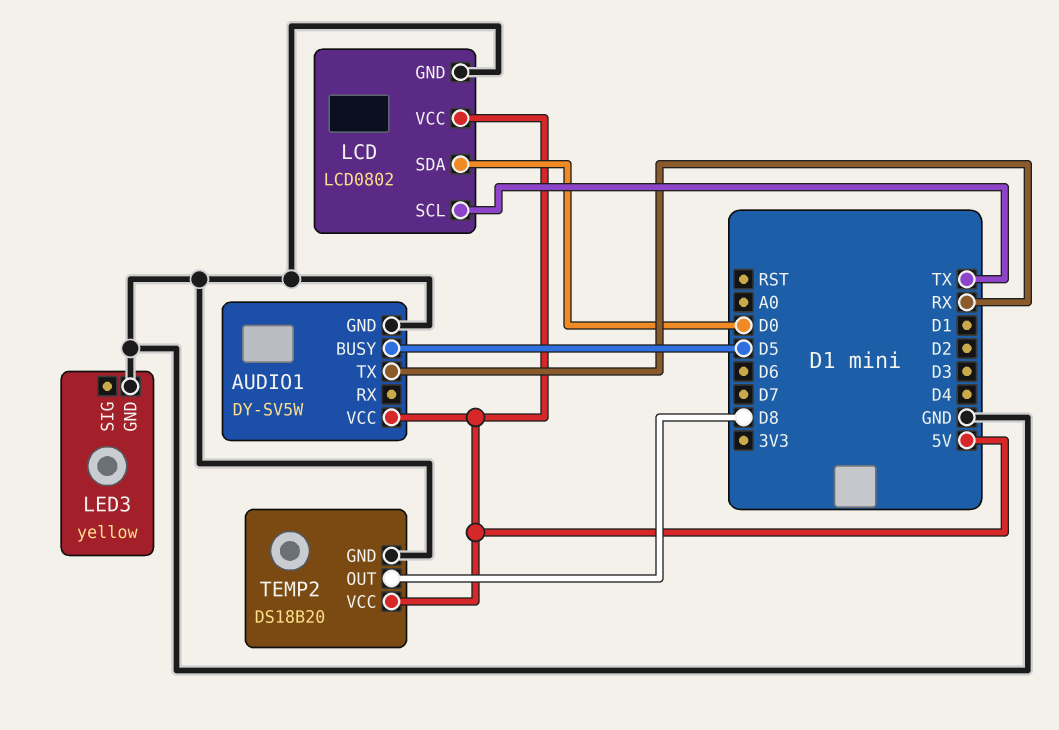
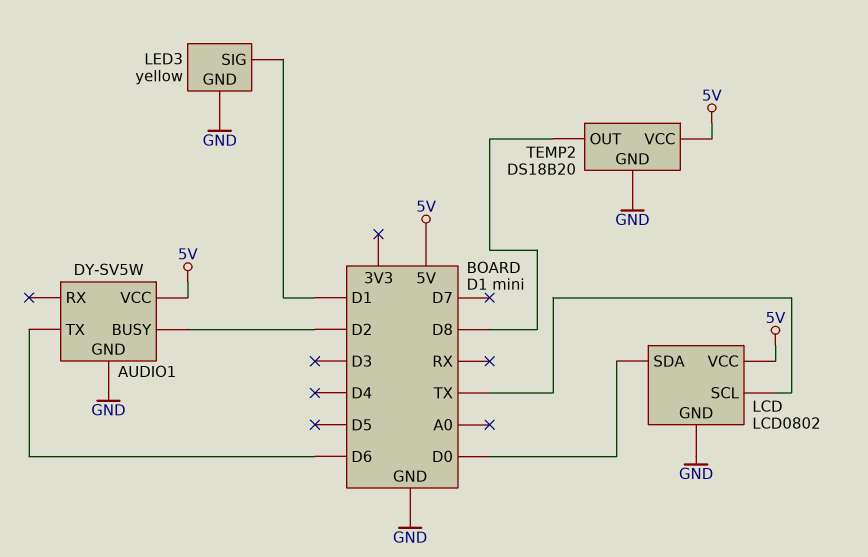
AUDIO1 pin BUSY: D5 -> D2
AUDIO1 pin TX: RX -> D6
LED3 pin SIG: none -> D1

